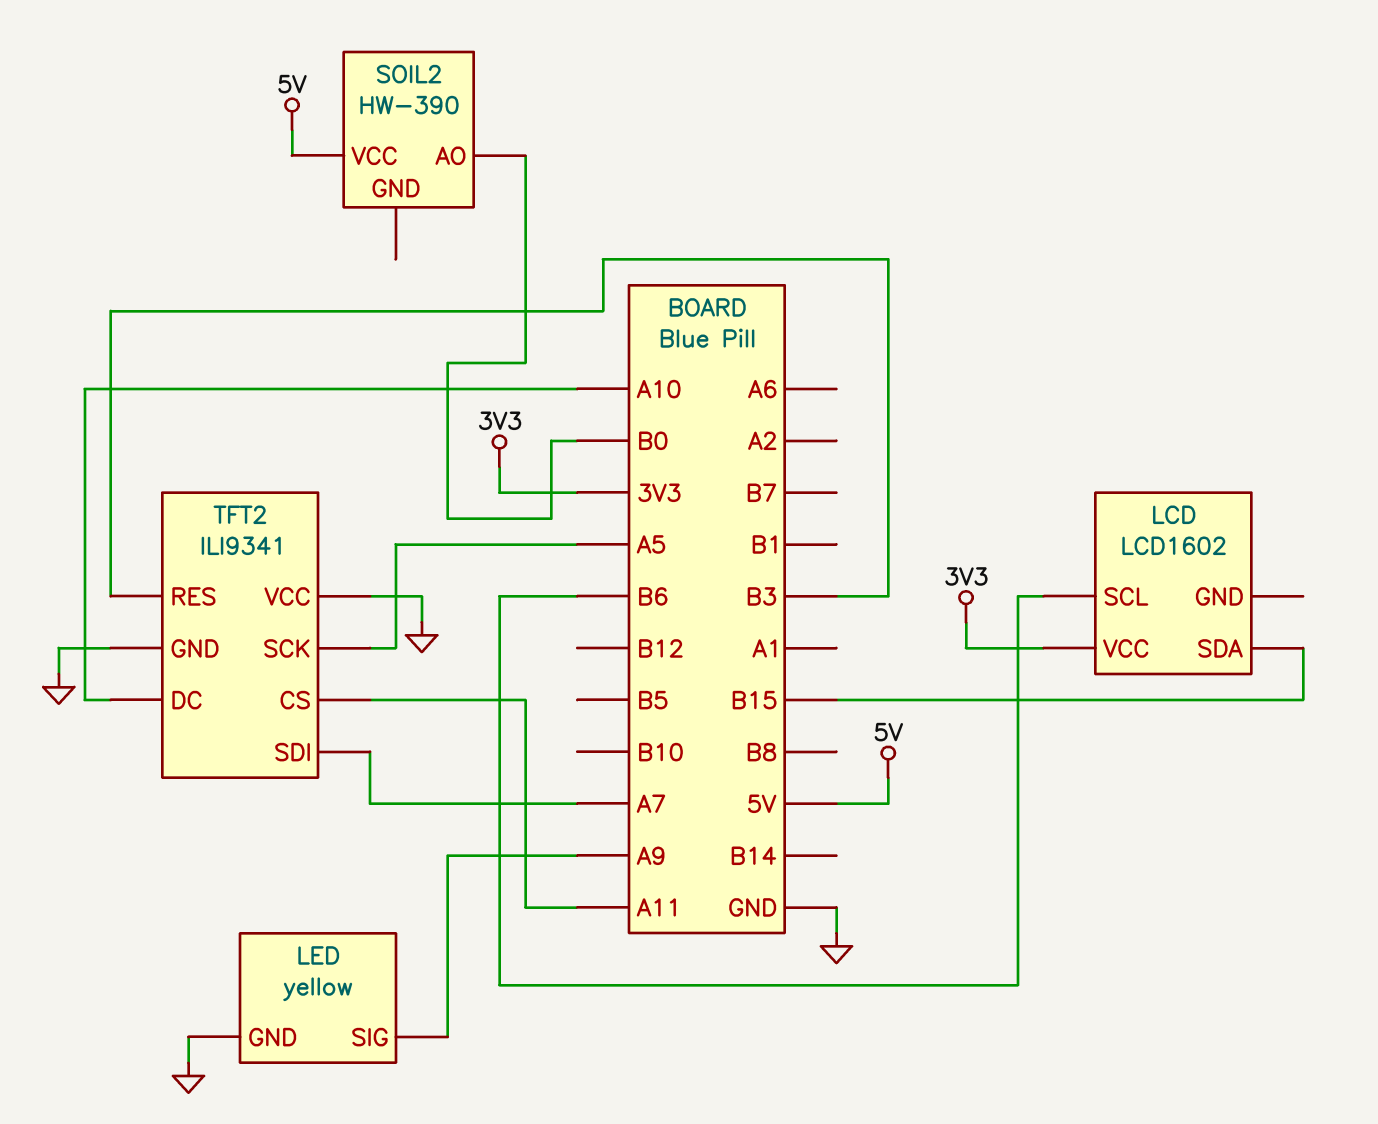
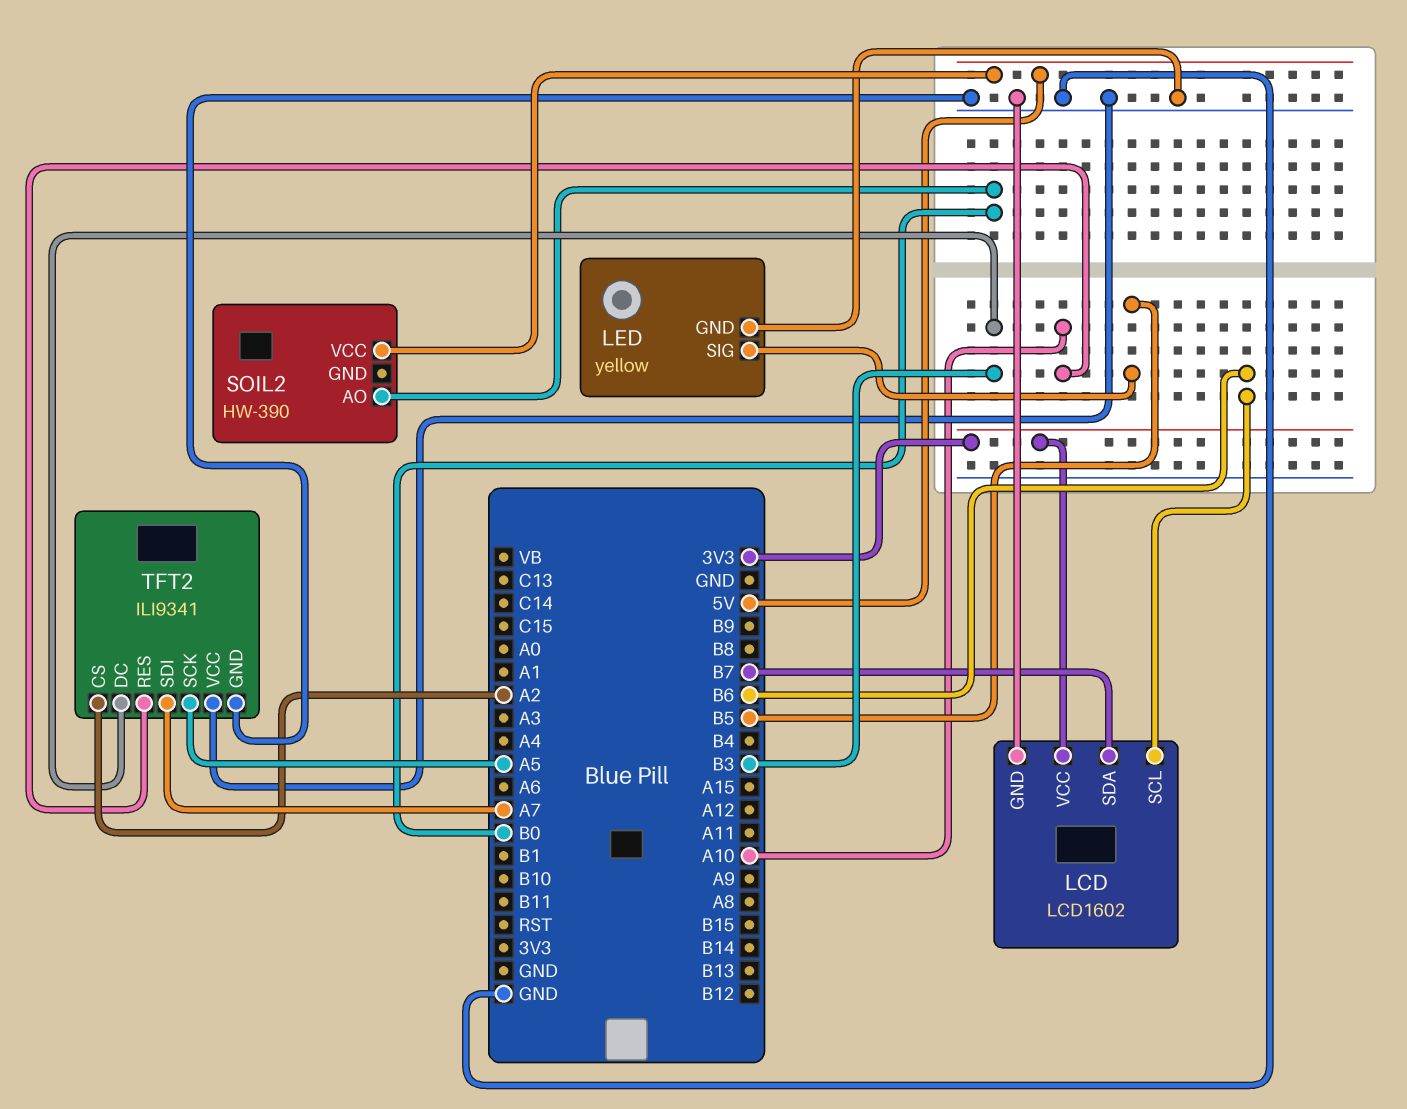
LCD pin GND: none -> GND
LCD pin SDA: B15 -> B7
LED pin SIG: A9 -> B5
TFT2 pin CS: A11 -> A2
TFT2 pin DC: A10 -> B3
TFT2 pin RES: B3 -> A10

